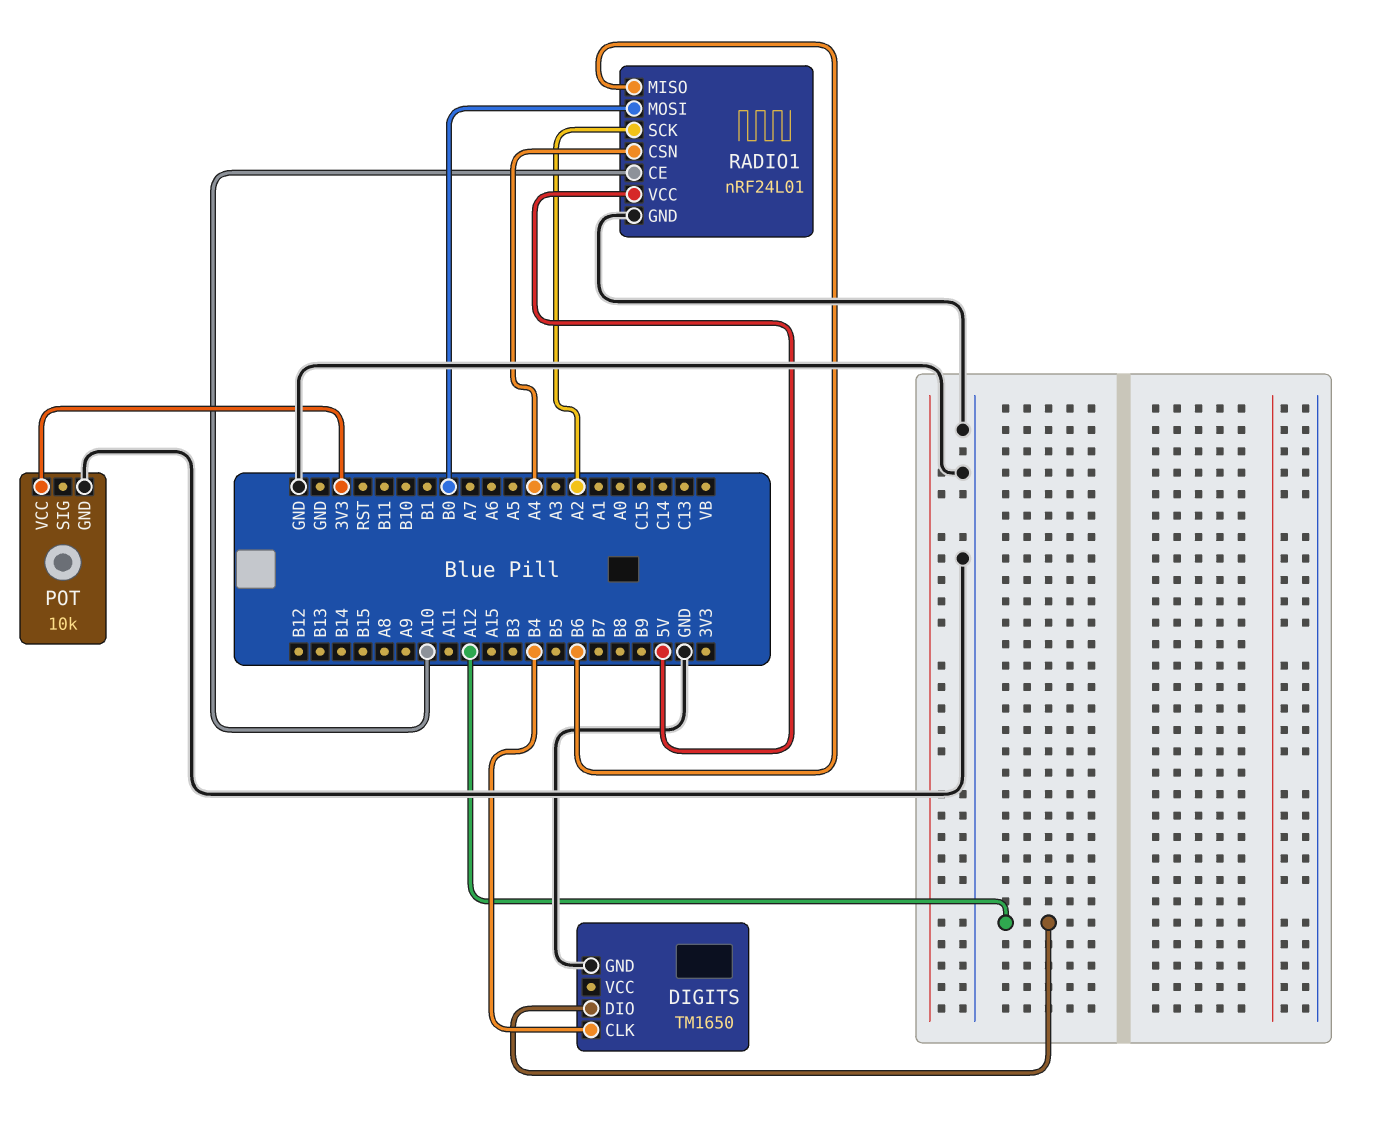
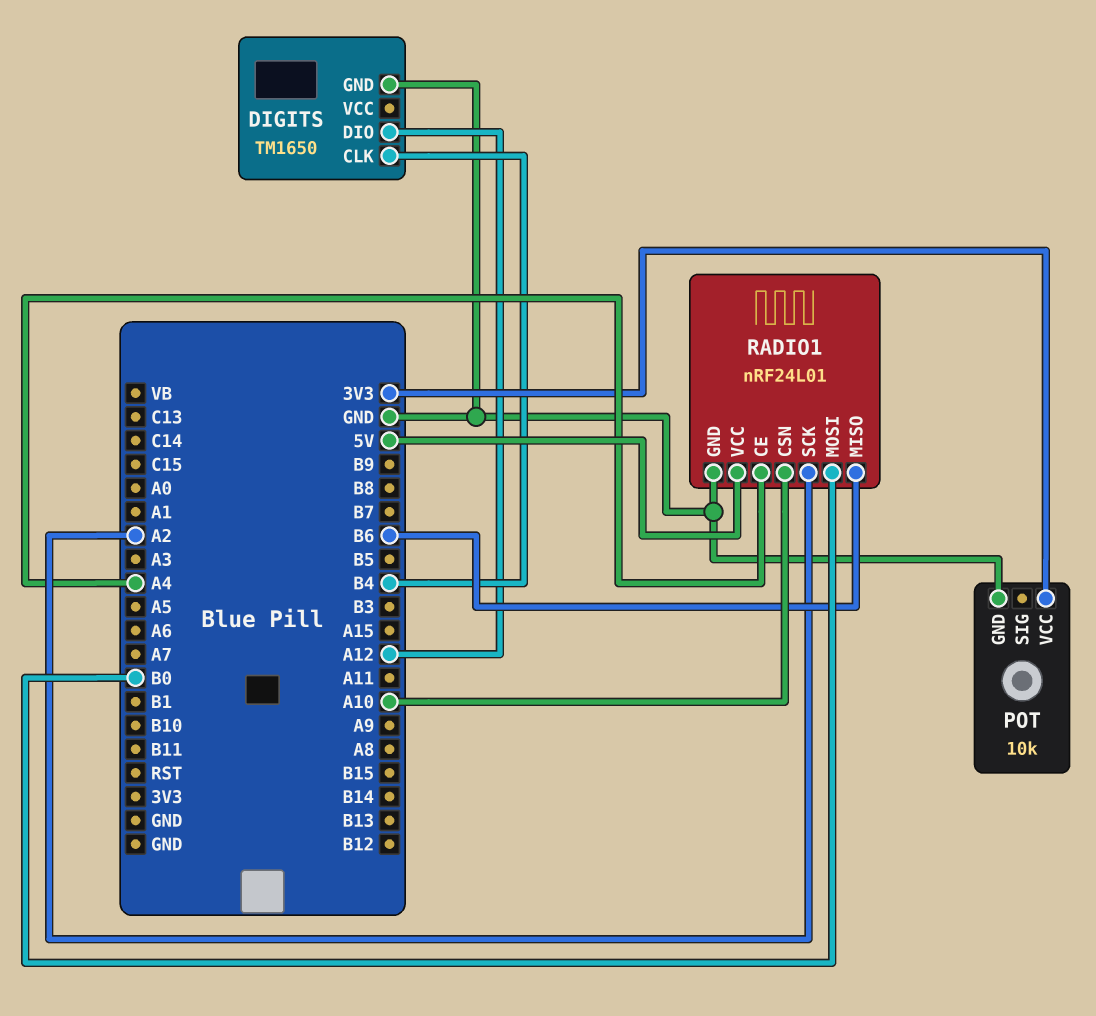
RADIO1 pin CE: A10 -> A4
RADIO1 pin CSN: A4 -> A10

